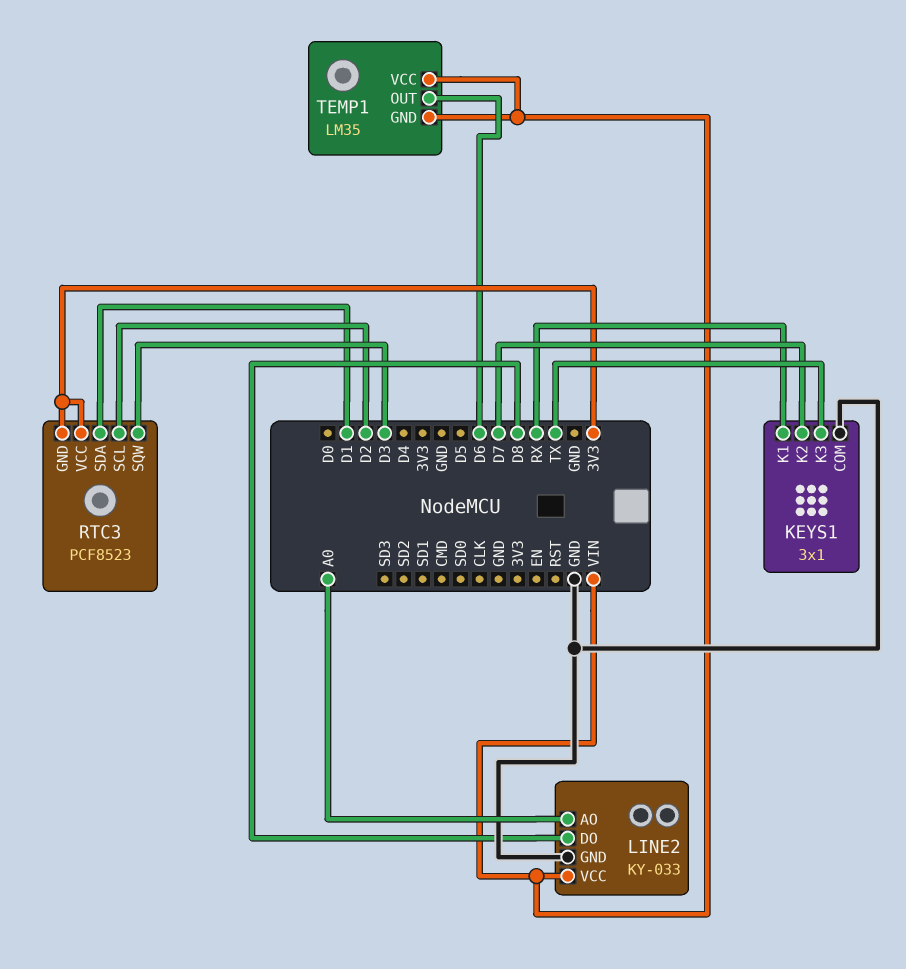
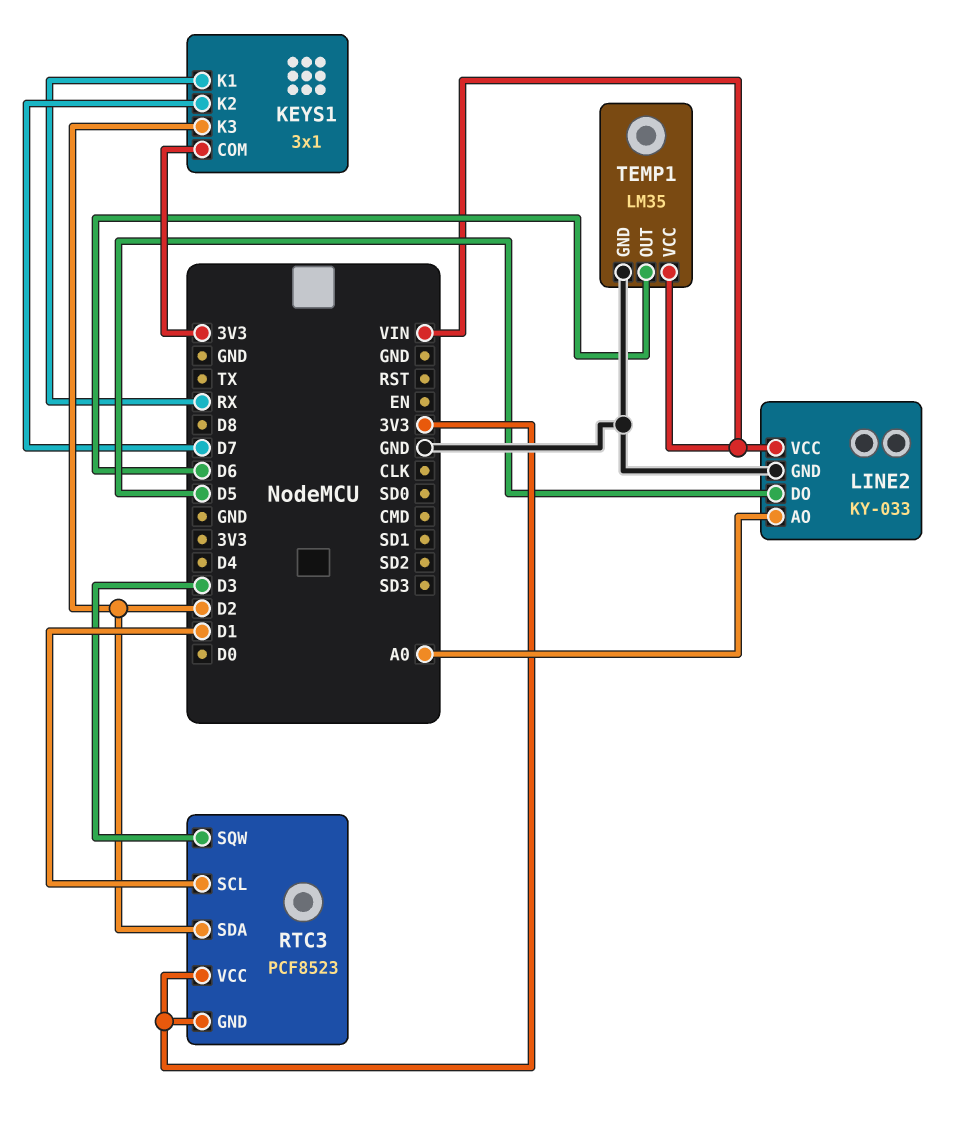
KEYS1 pin COM: GND -> 3V3
KEYS1 pin K3: TX -> D2
LINE2 pin DO: D8 -> D5
RTC3 pin SCL: D2 -> D1
RTC3 pin SDA: D1 -> D2
TEMP1 pin GND: VIN -> GND

